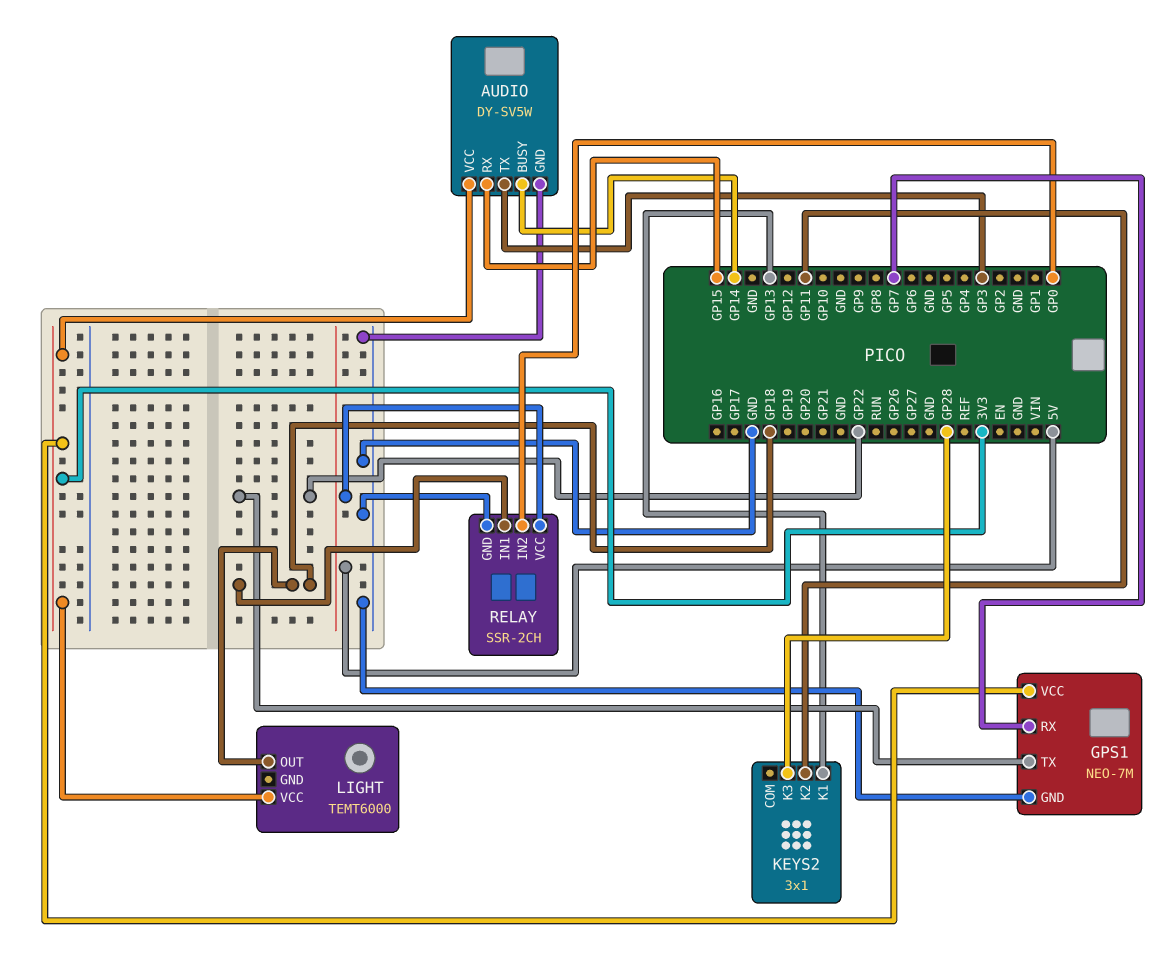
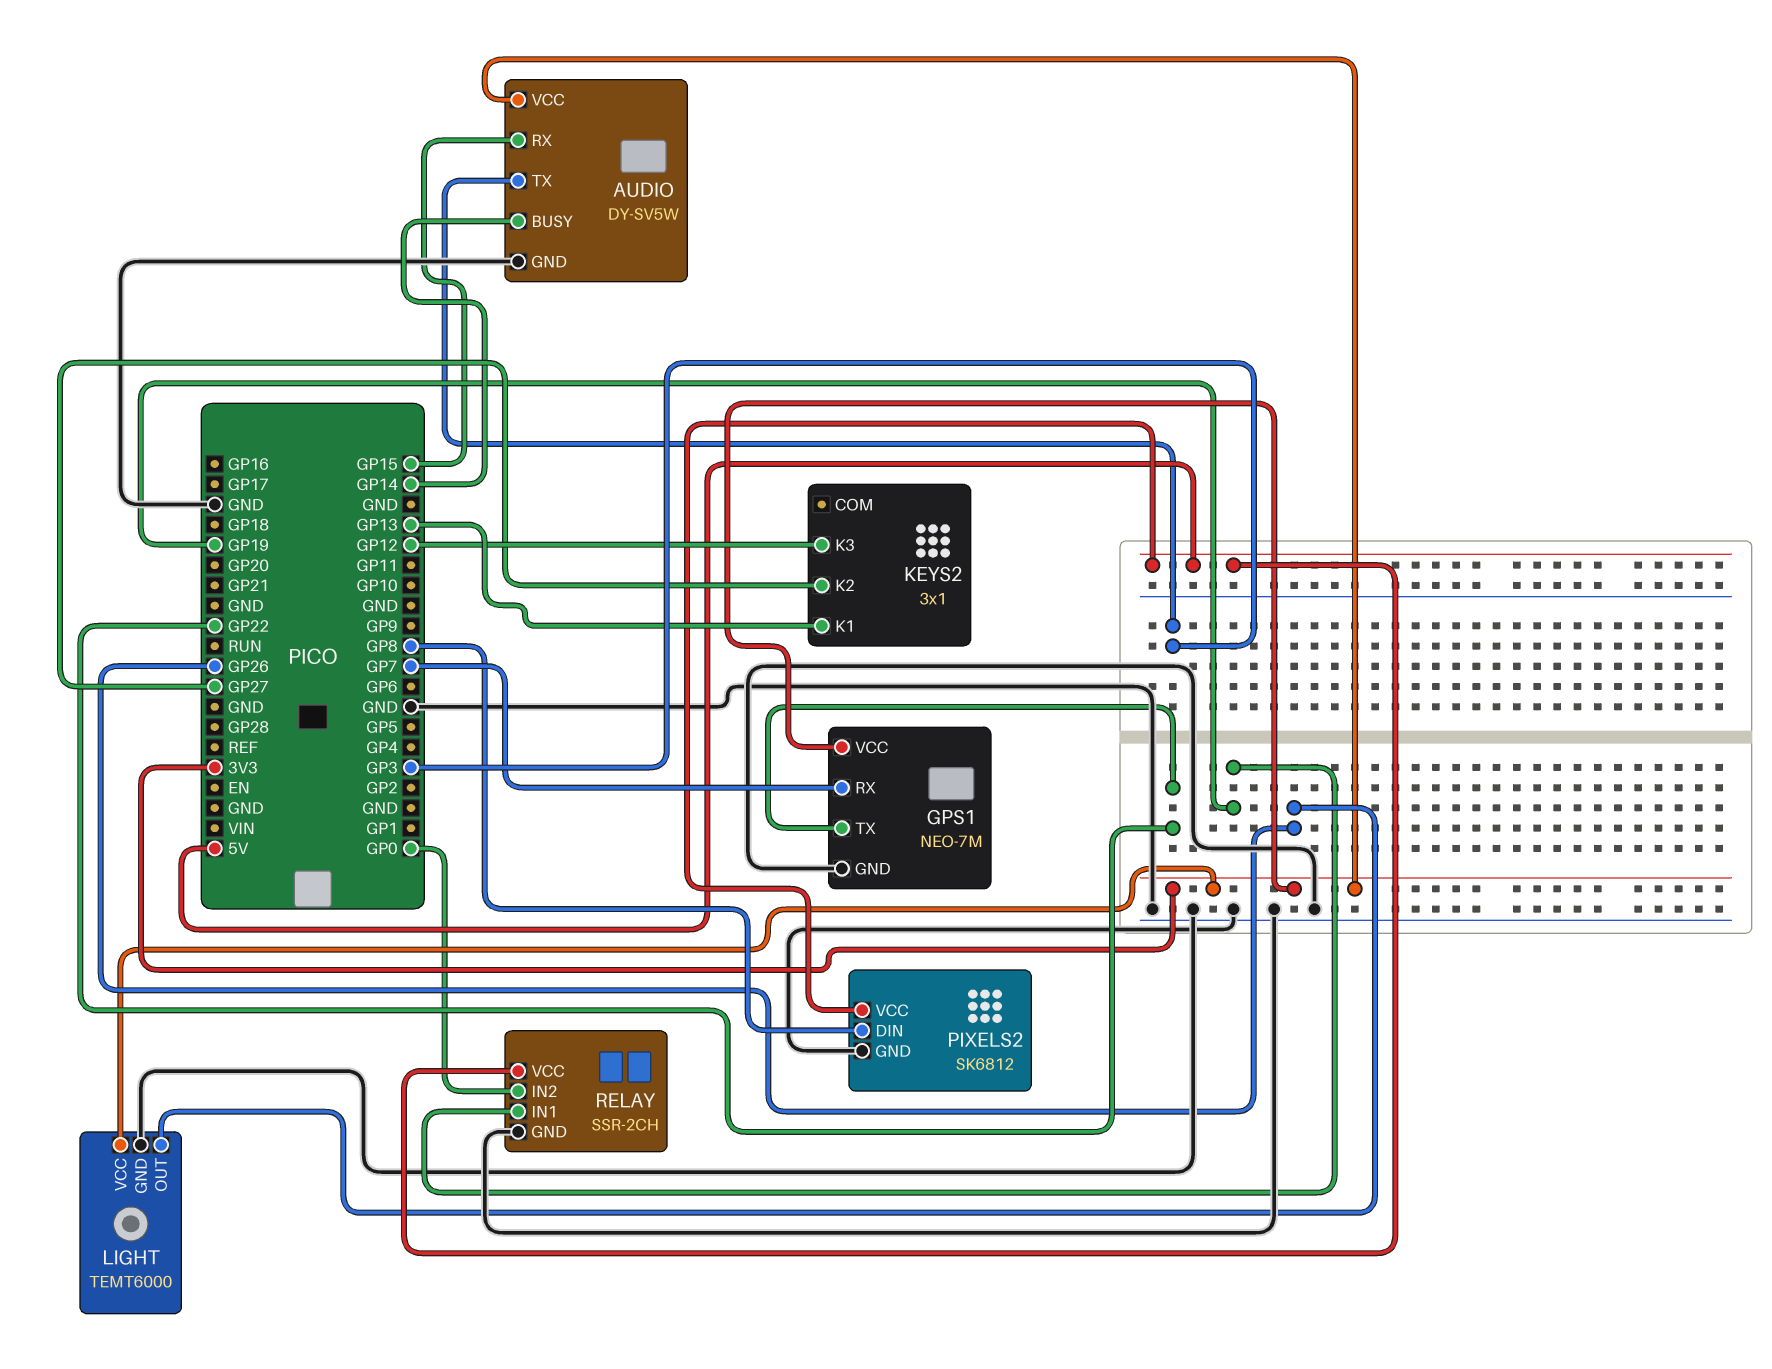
KEYS2 pin K2: GP11 -> GP27
KEYS2 pin K3: GP28 -> GP12
LIGHT pin GND: none -> GND
LIGHT pin OUT: GP18 -> GP26
PIXELS2: none -> SK6812
PIXELS2 pin DIN: none -> GP8
PIXELS2 pin GND: none -> GND
PIXELS2 pin VCC: none -> 5V
RELAY pin IN1: GP18 -> GP19

